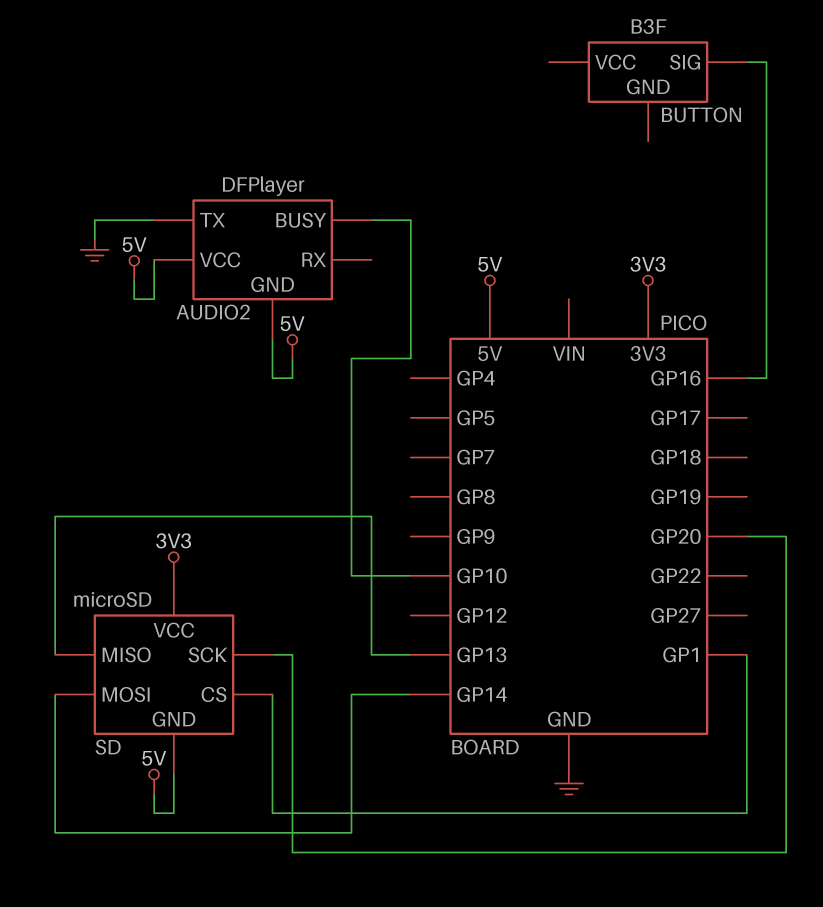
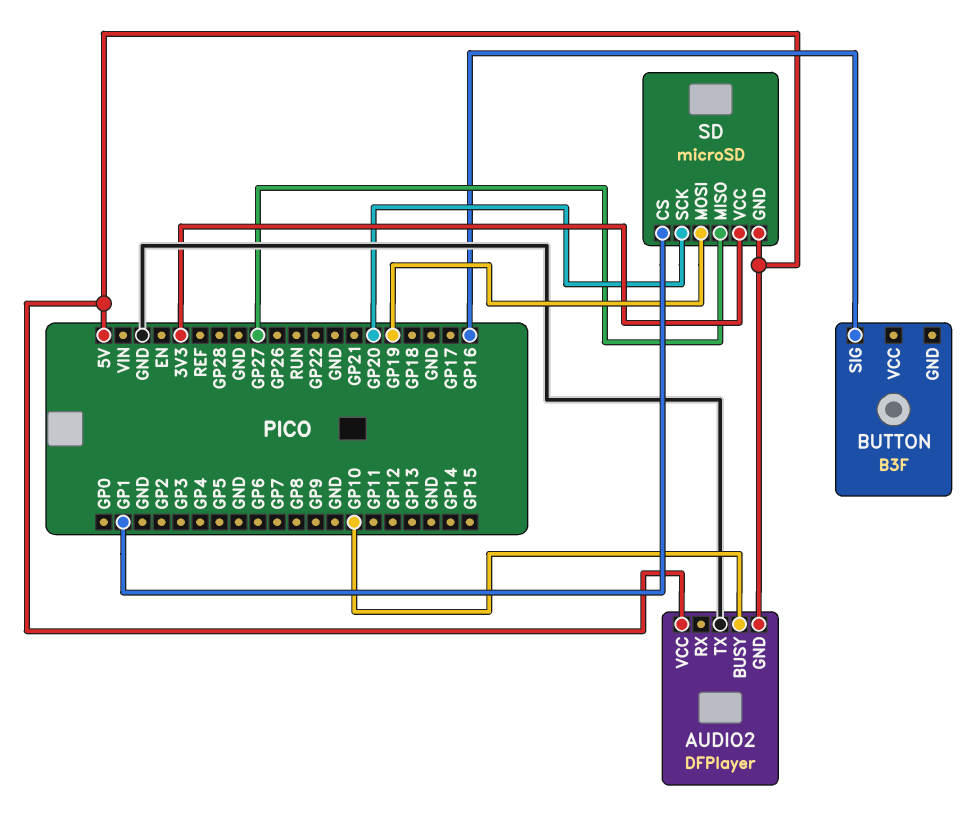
SD pin MISO: GP13 -> GP27
SD pin MOSI: GP14 -> GP19

